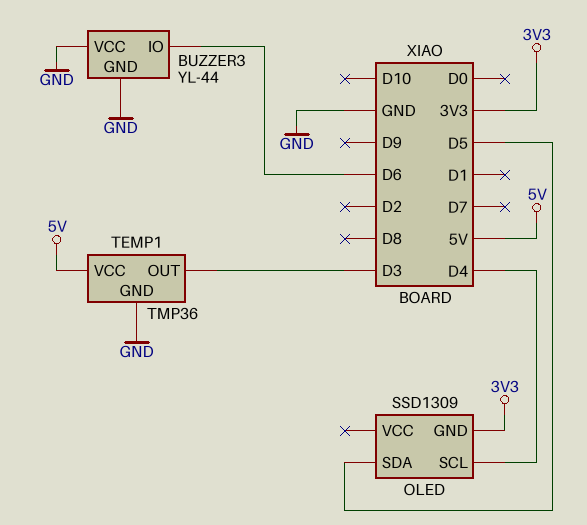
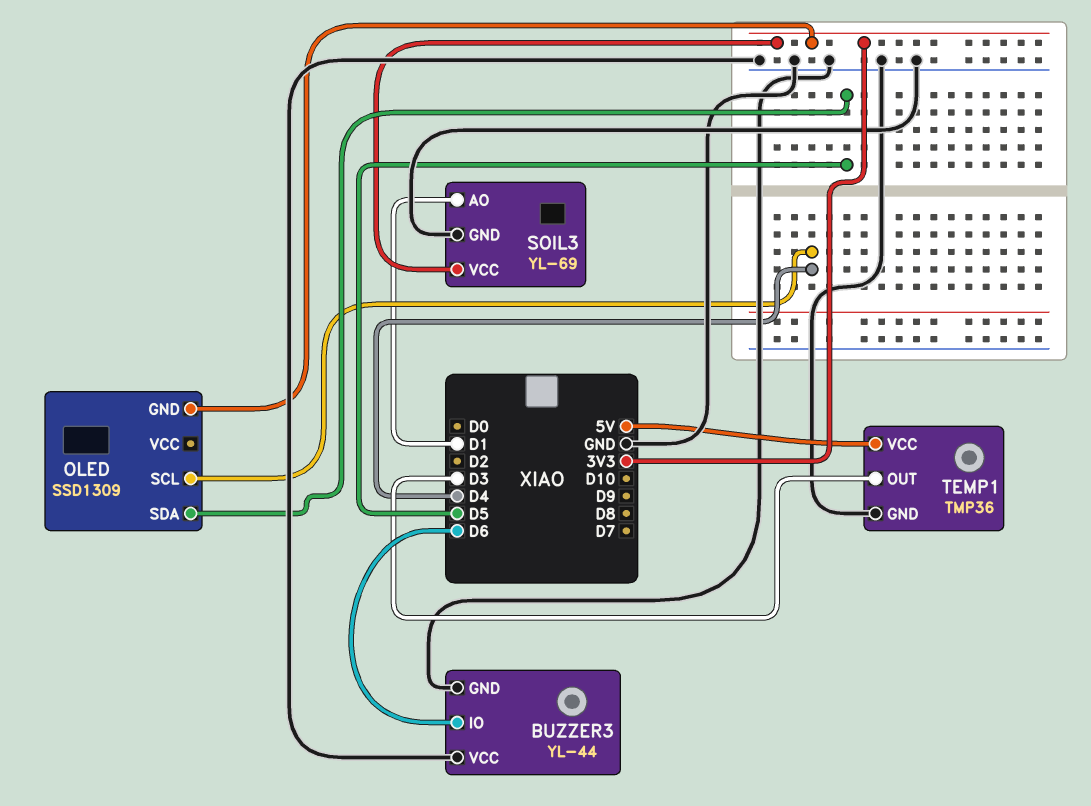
SOIL3: none -> YL-69
SOIL3 pin AO: none -> D1
SOIL3 pin GND: none -> GND
SOIL3 pin VCC: none -> 3V3

